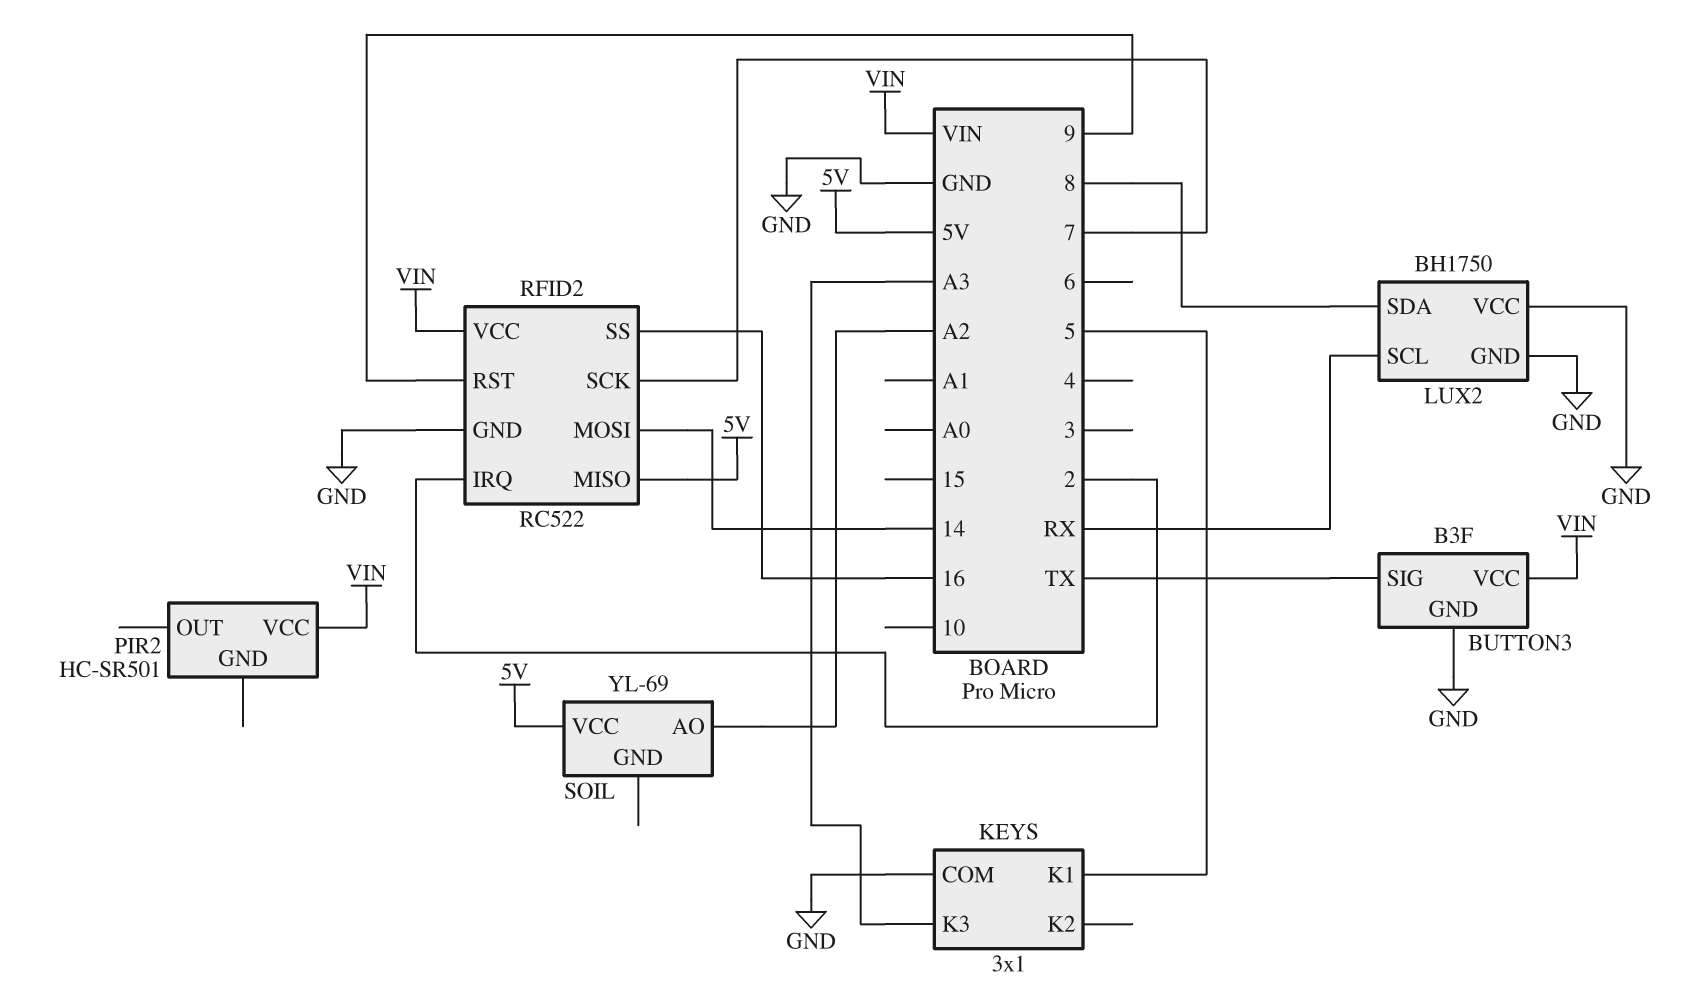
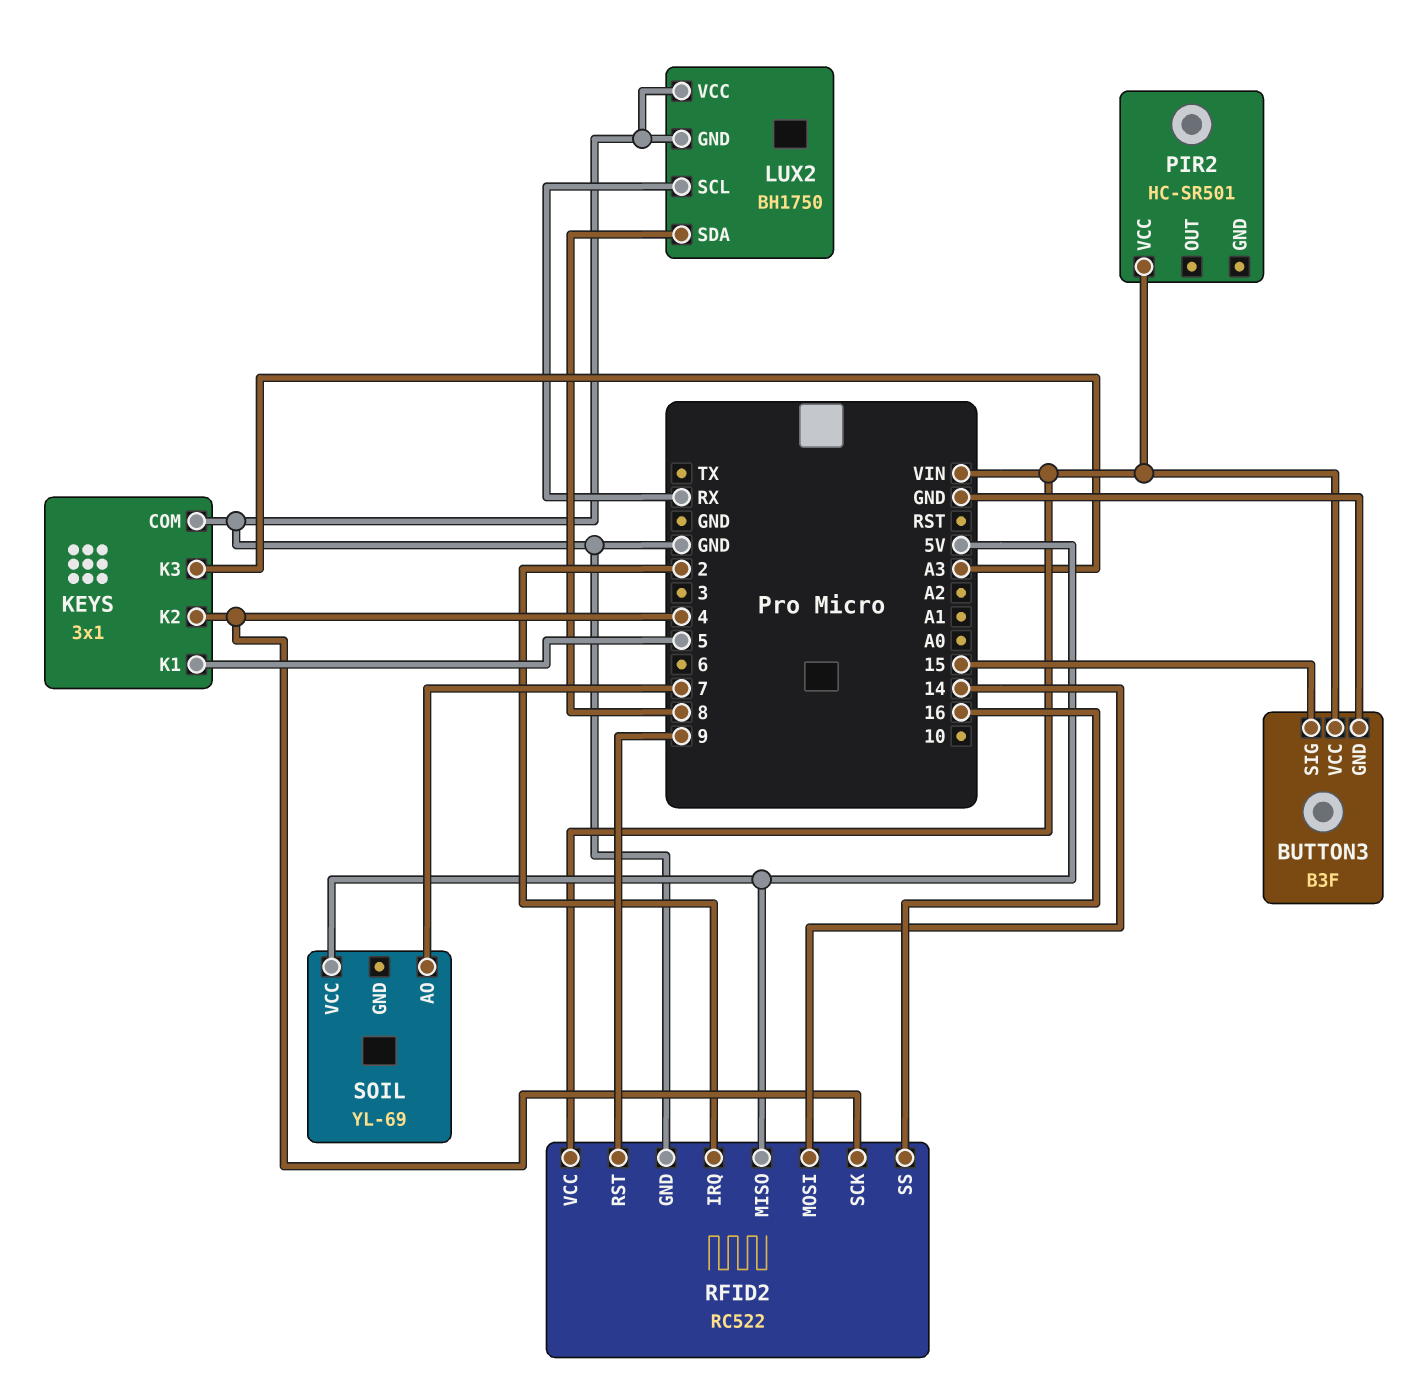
BUTTON3 pin SIG: TX -> 15
KEYS pin K2: none -> 4
RFID2 pin SCK: 7 -> 4
SOIL pin AO: A2 -> 7

